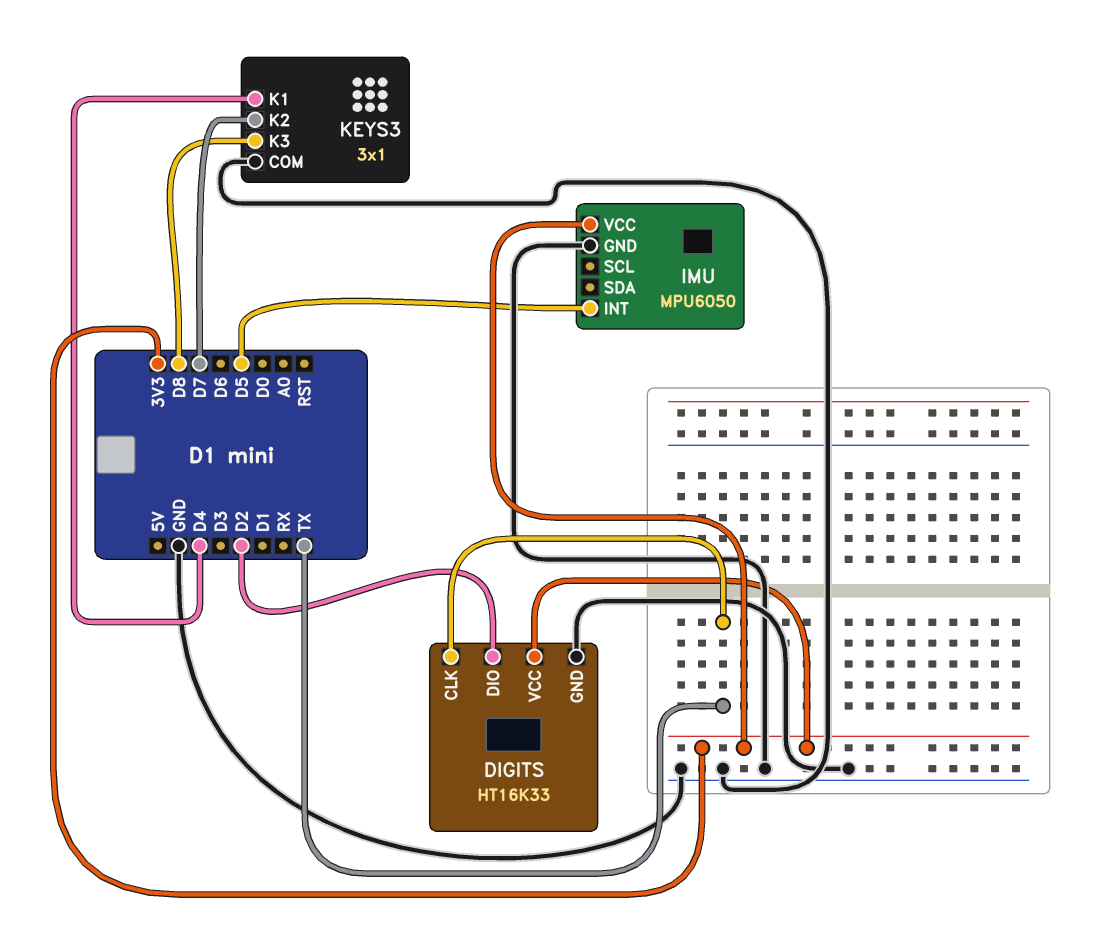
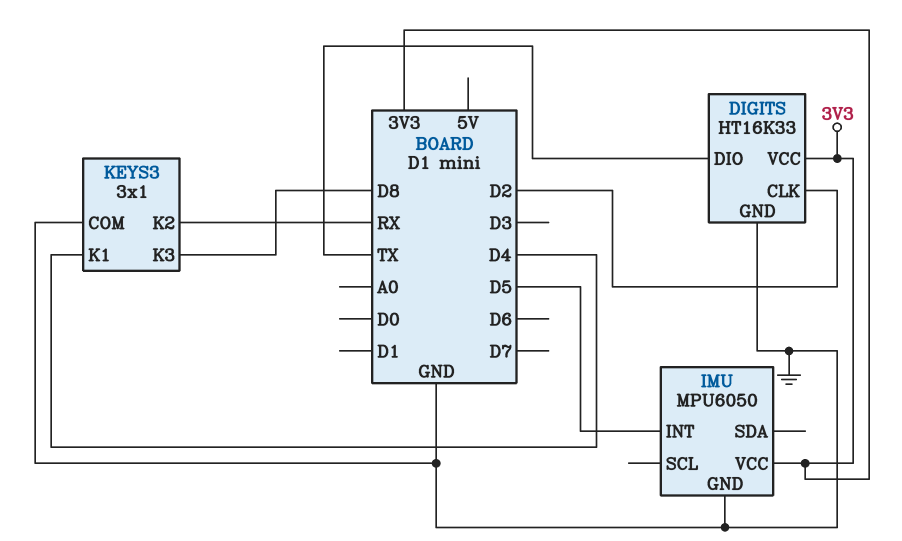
DIGITS pin CLK: TX -> D2
DIGITS pin DIO: D2 -> TX
KEYS3 pin K2: D7 -> RX

